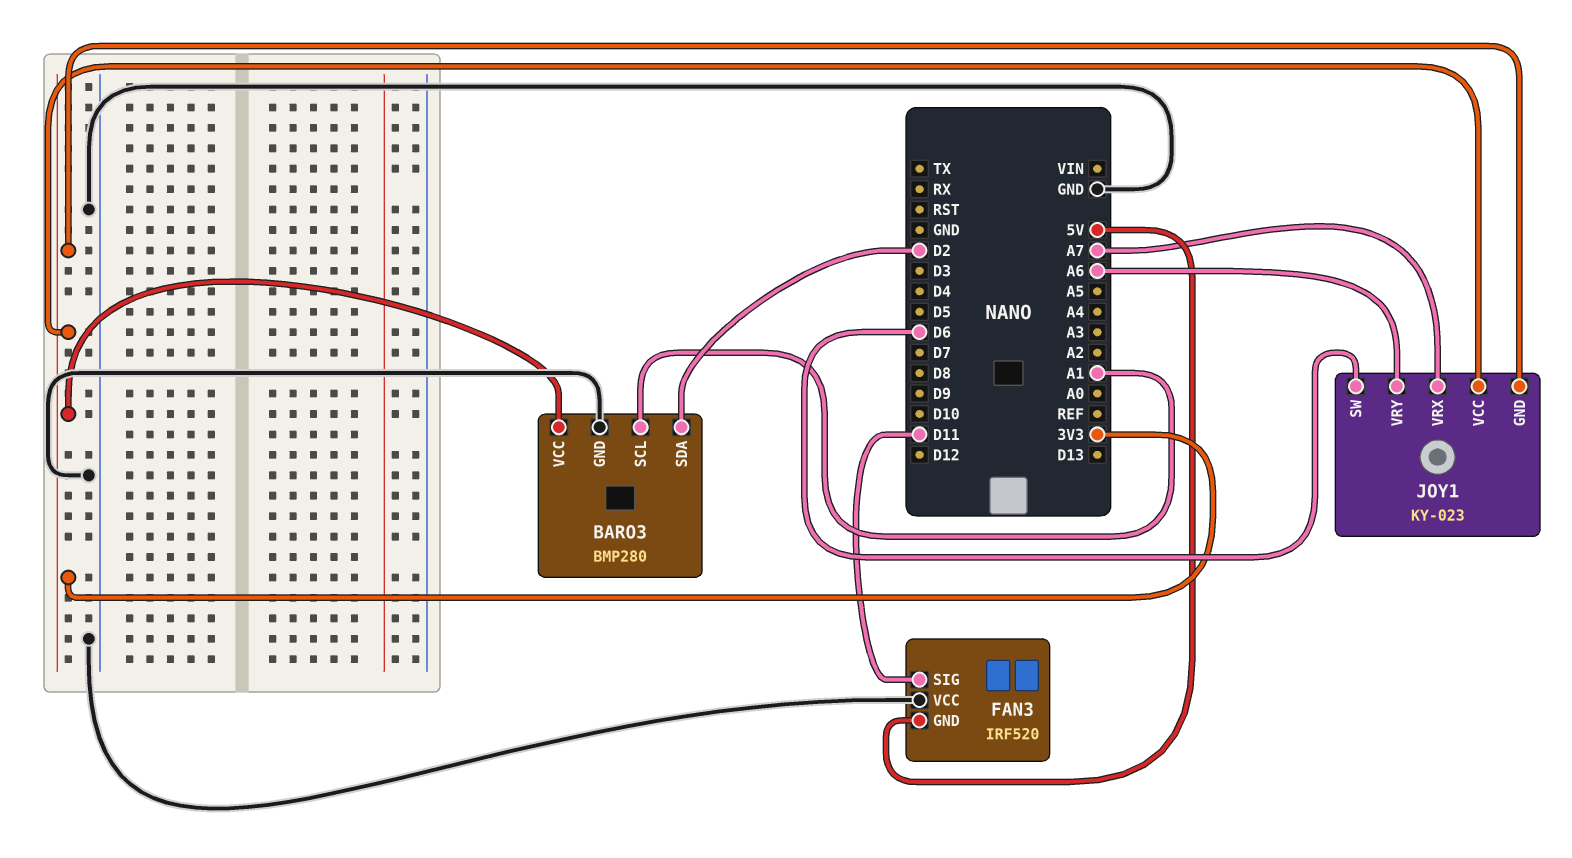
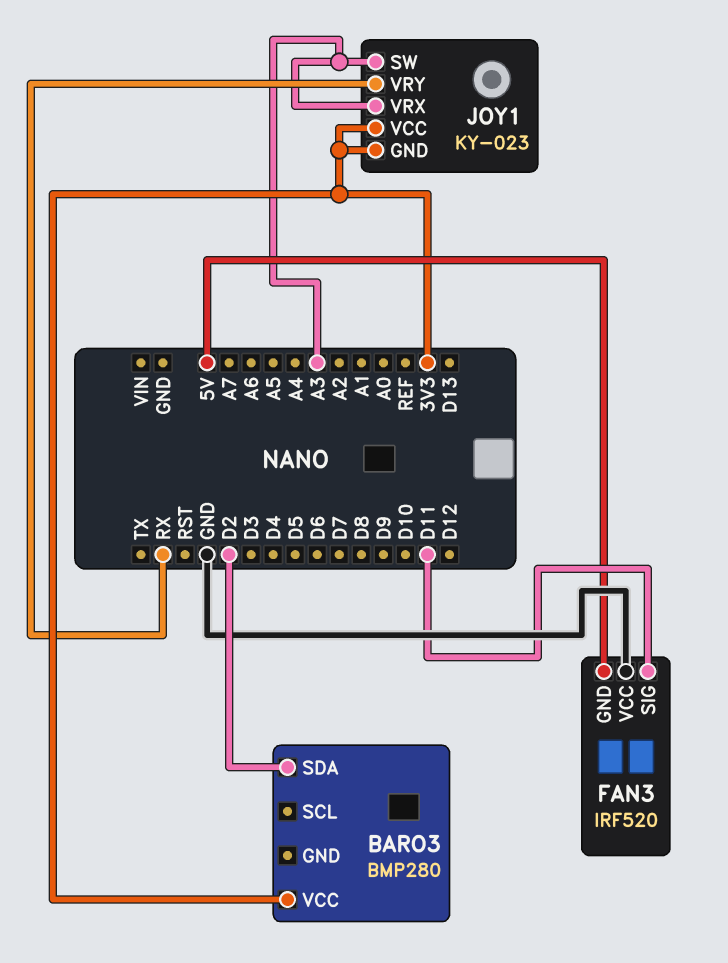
BARO3 pin GND: GND -> none
BARO3 pin SCL: A1 -> none
JOY1 pin SW: D6 -> A3
JOY1 pin VRX: A7 -> A3
JOY1 pin VRY: A6 -> RX

